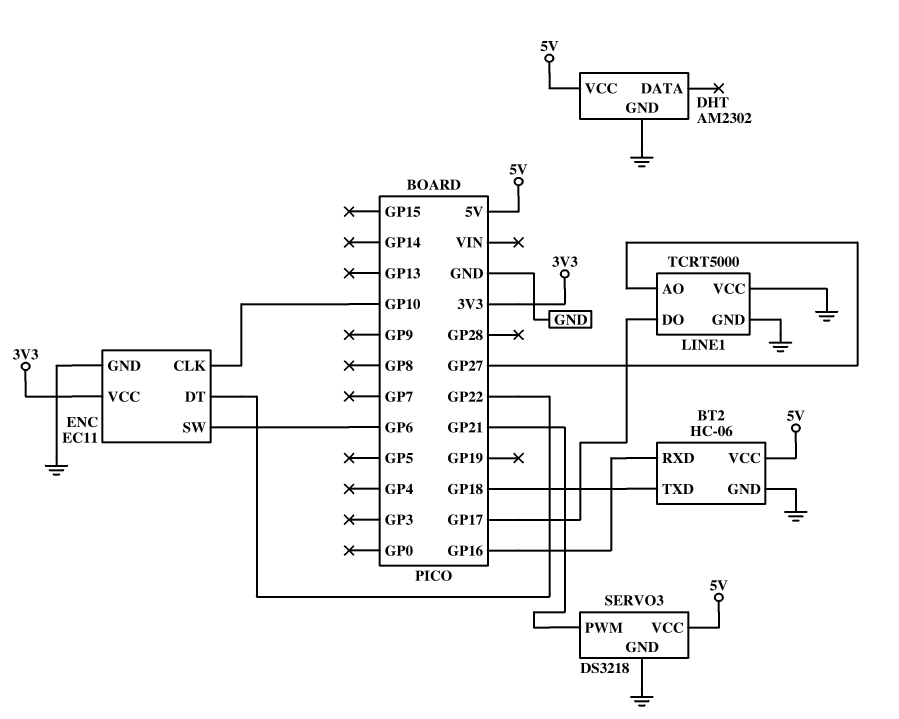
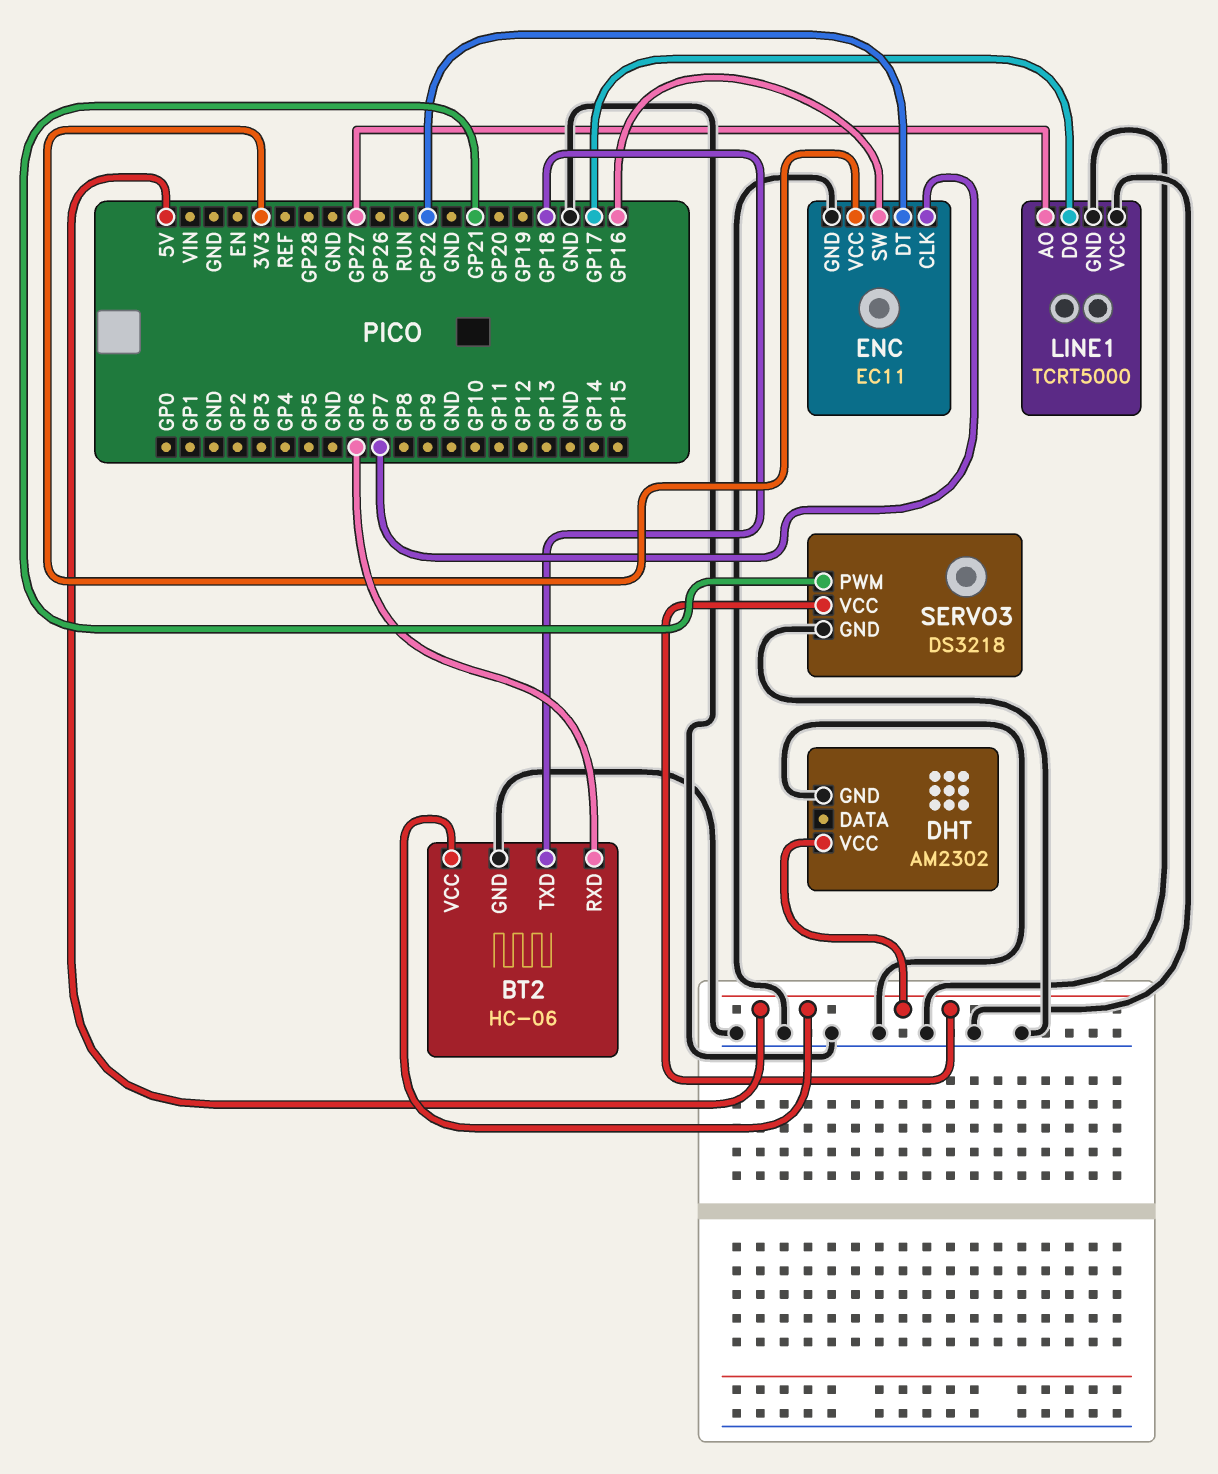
BT2 pin RXD: GP16 -> GP6
ENC pin CLK: GP10 -> GP7
ENC pin SW: GP6 -> GP16

